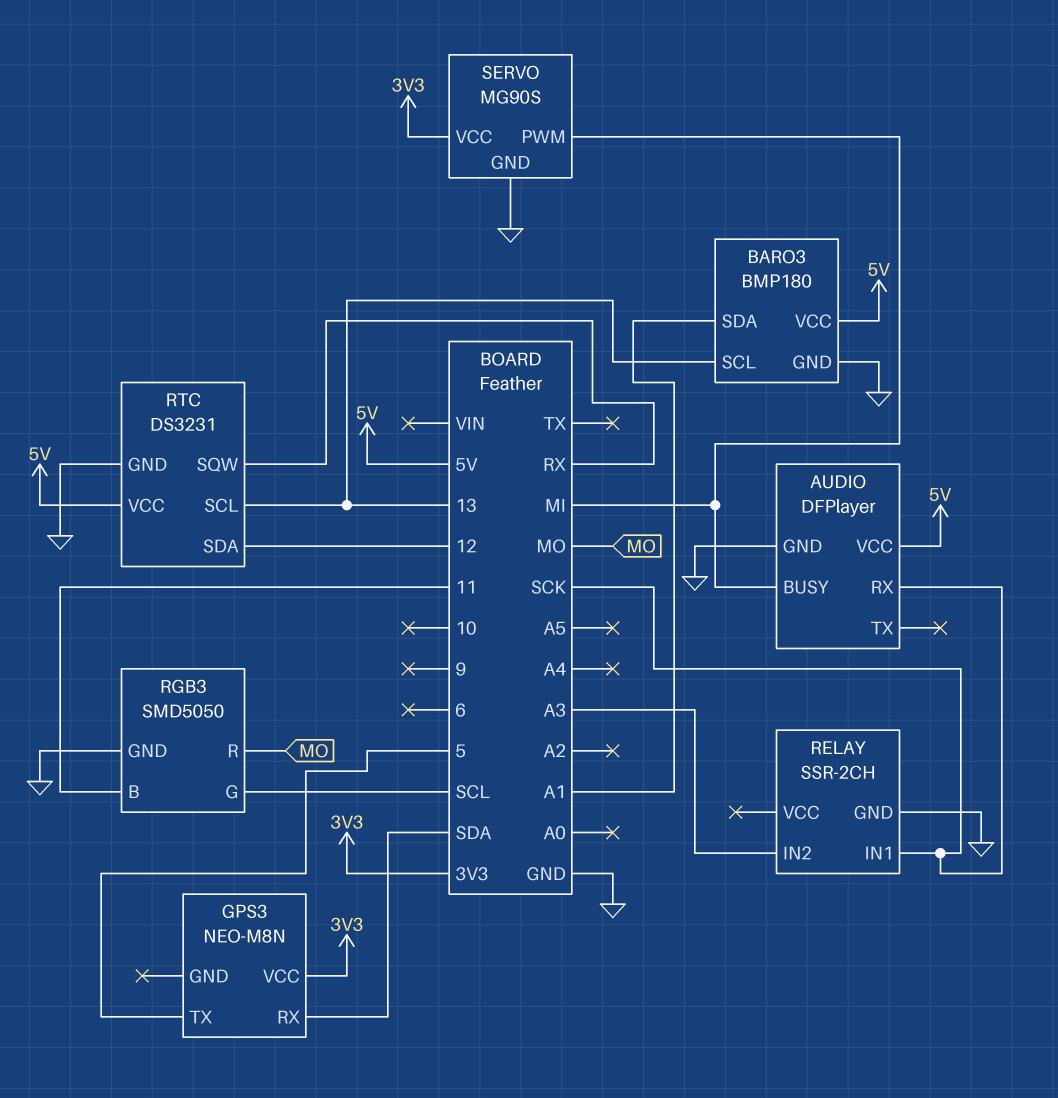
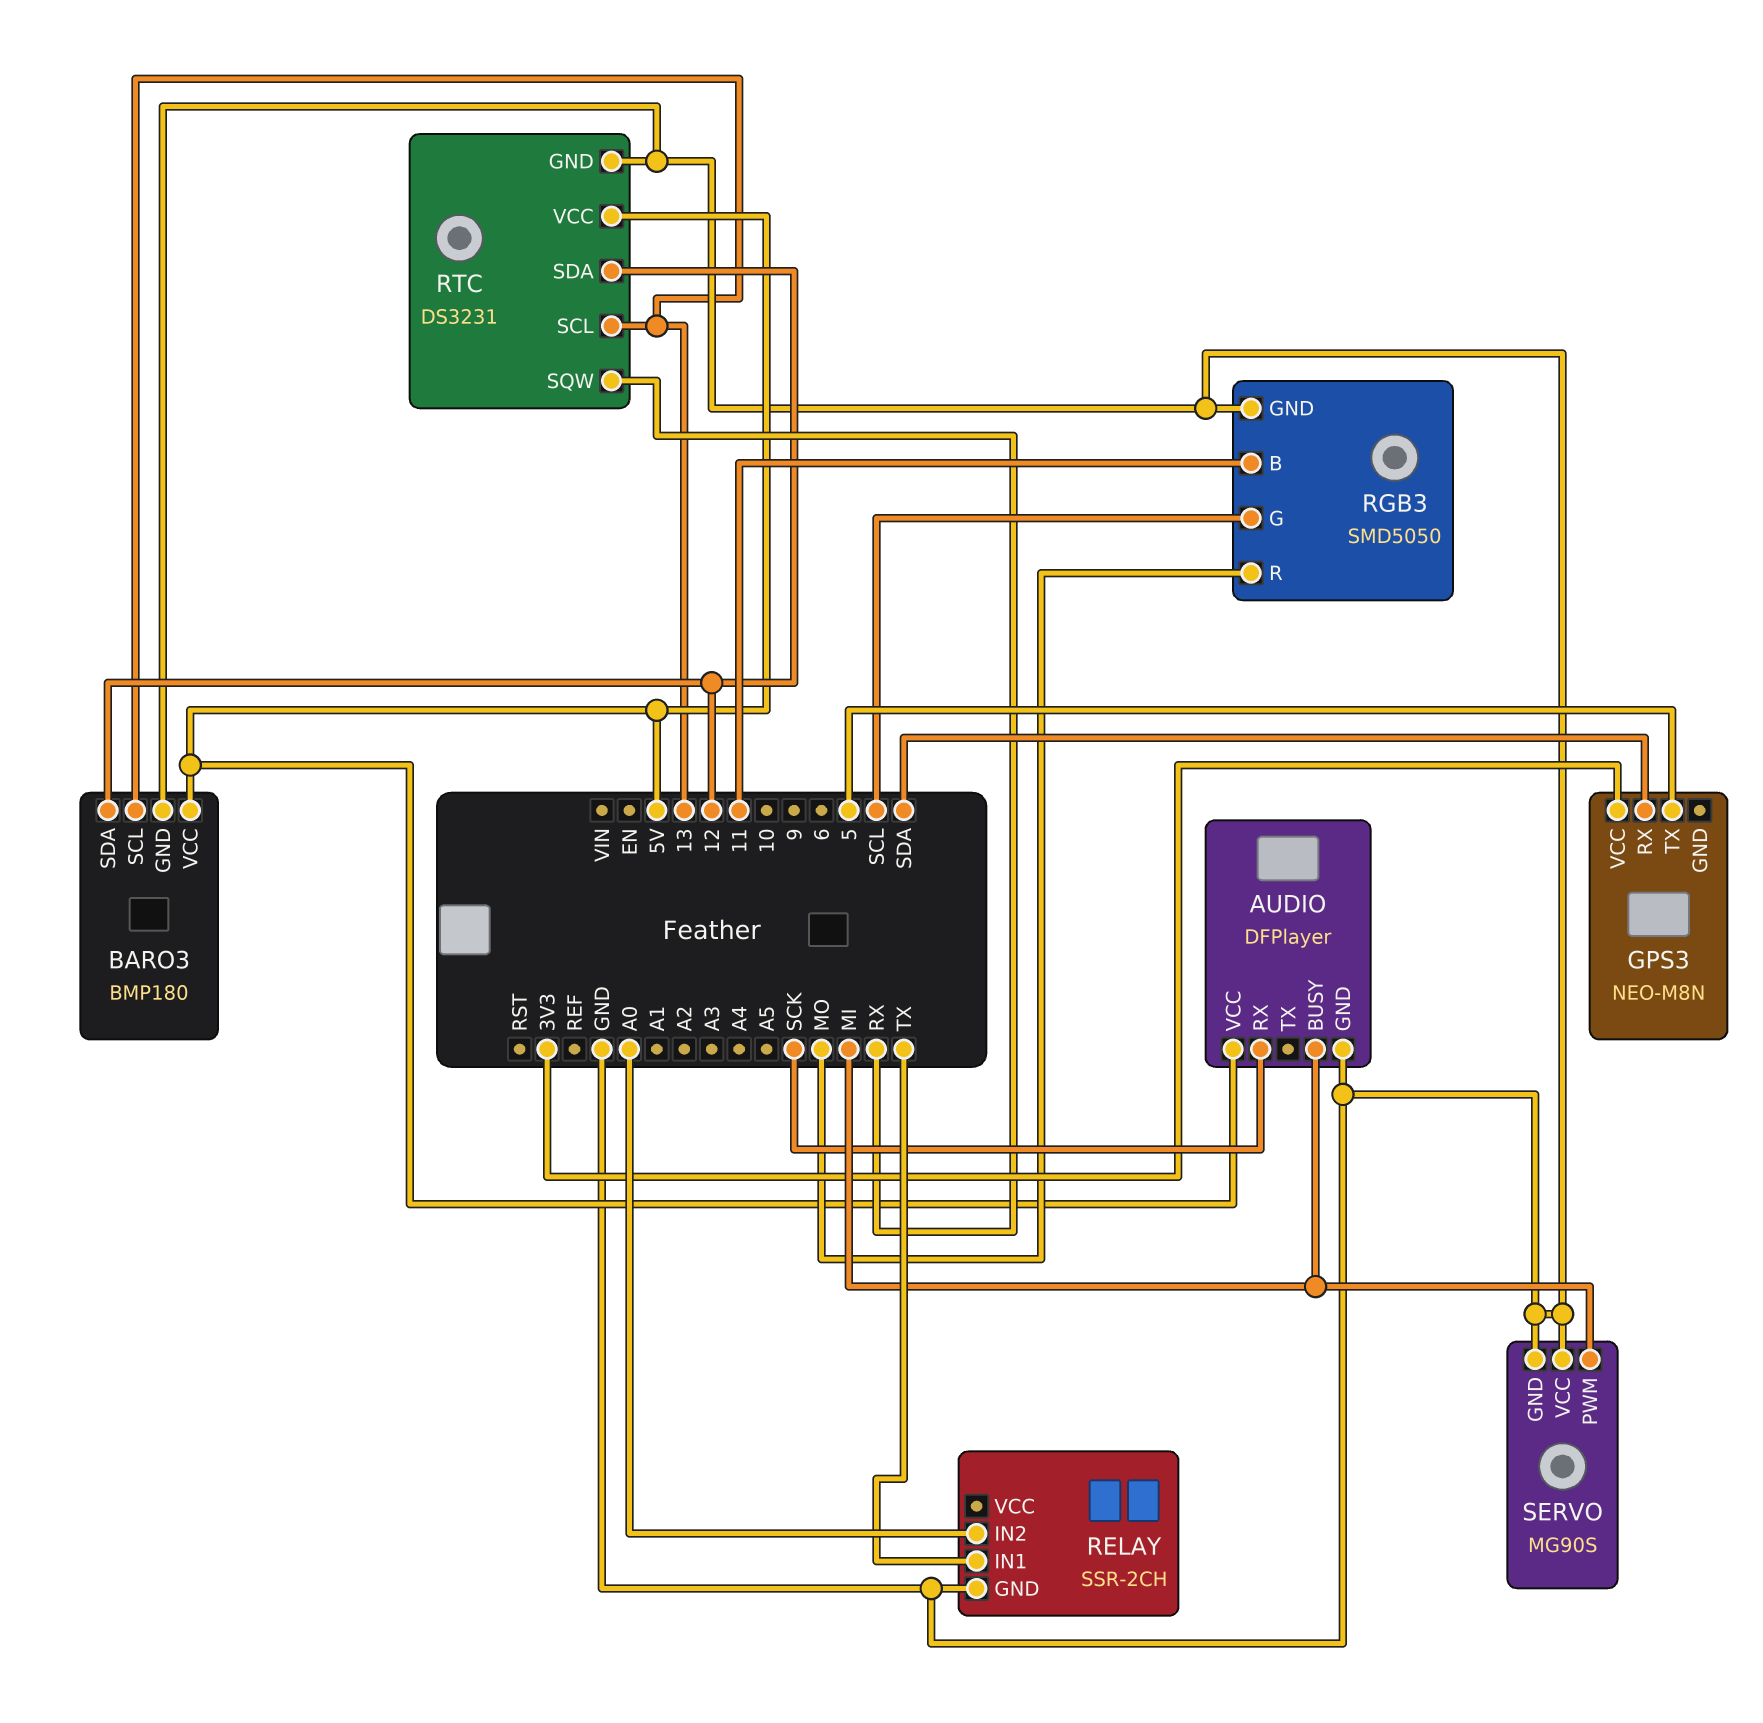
BARO3 pin SDA: A1 -> 12
RELAY pin IN1: SCK -> TX
RELAY pin IN2: A3 -> A0
SERVO pin VCC: 3V3 -> GND

